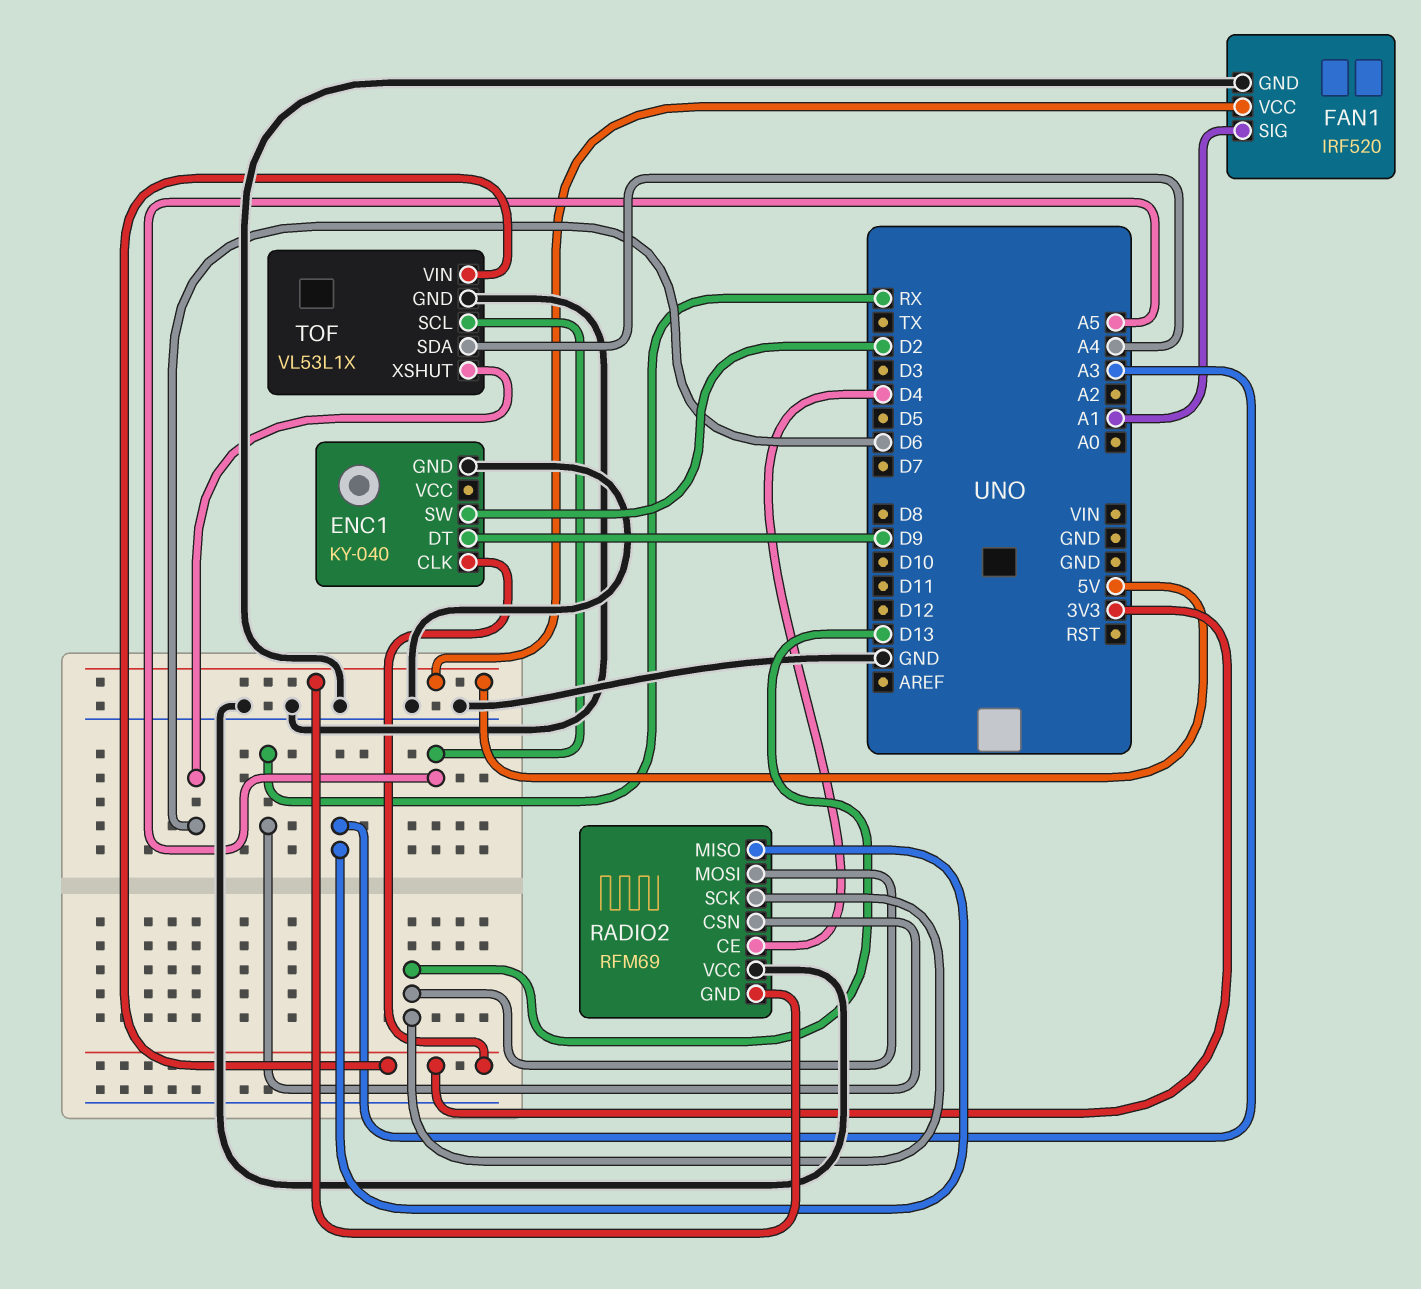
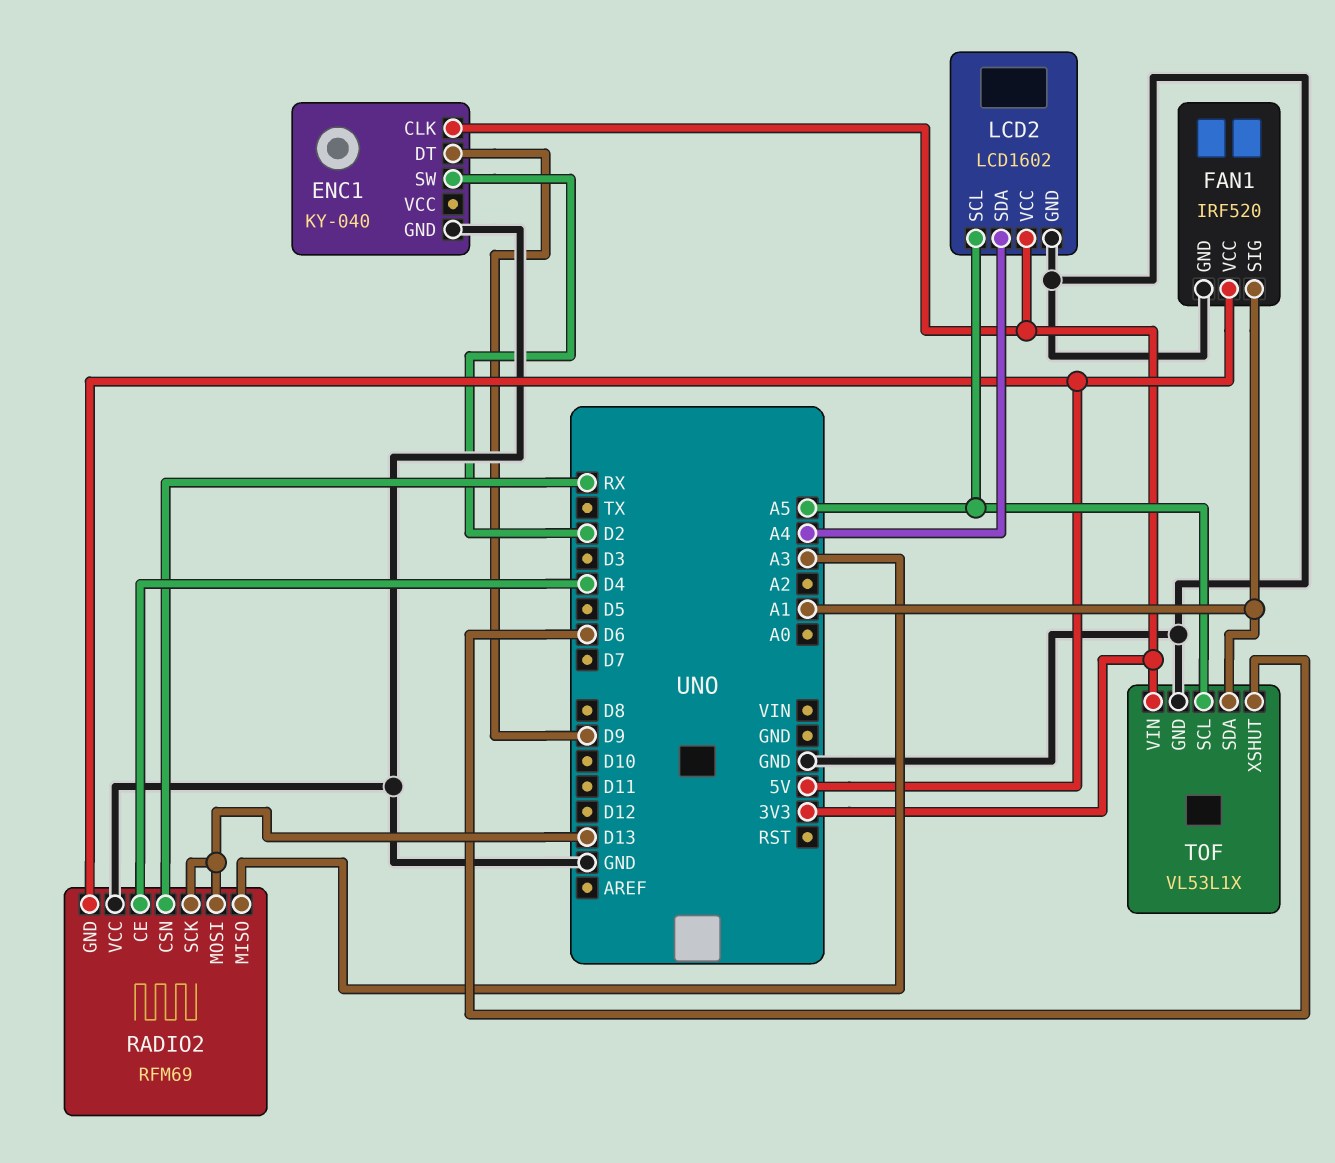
LCD2: none -> LCD1602
LCD2 pin GND: none -> GND
LCD2 pin SCL: none -> A5
LCD2 pin SDA: none -> A4
LCD2 pin VCC: none -> 3V3
TOF pin SDA: A4 -> A1

